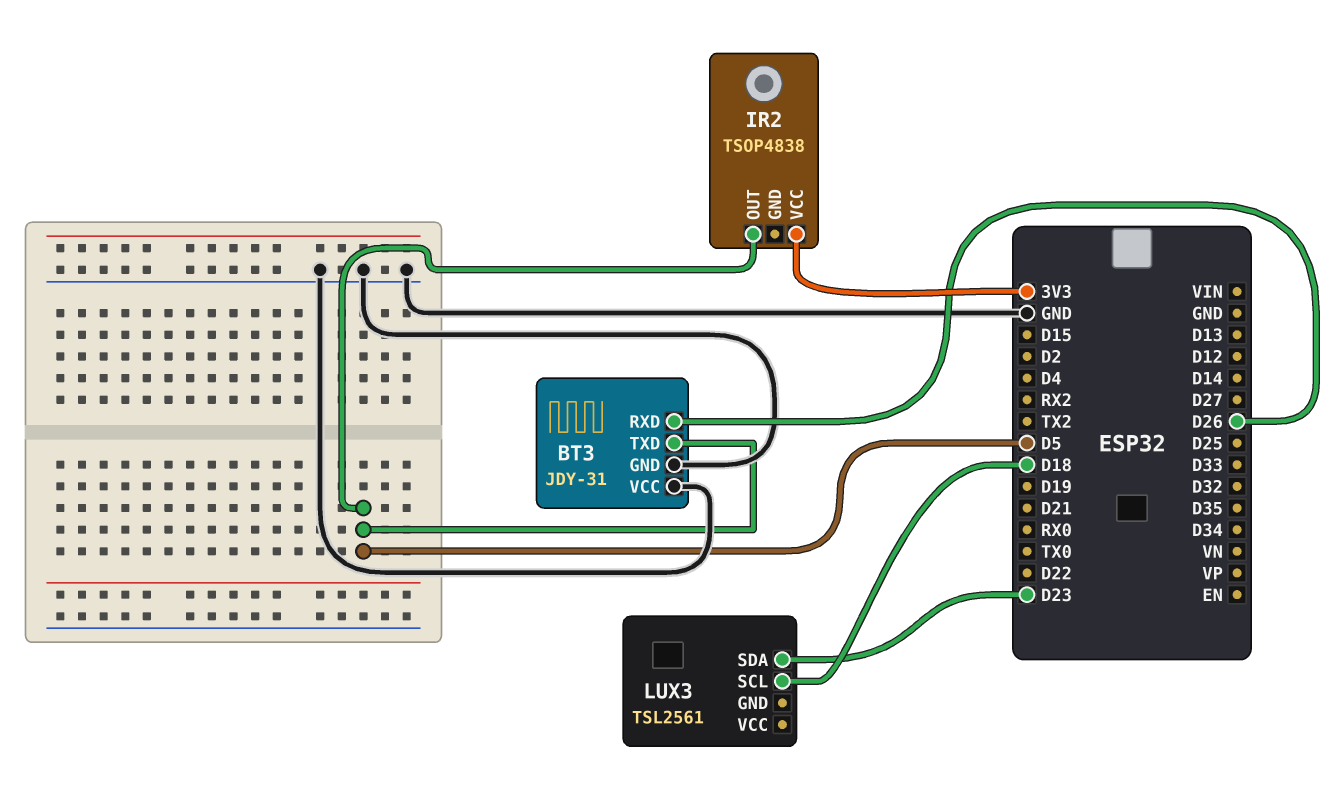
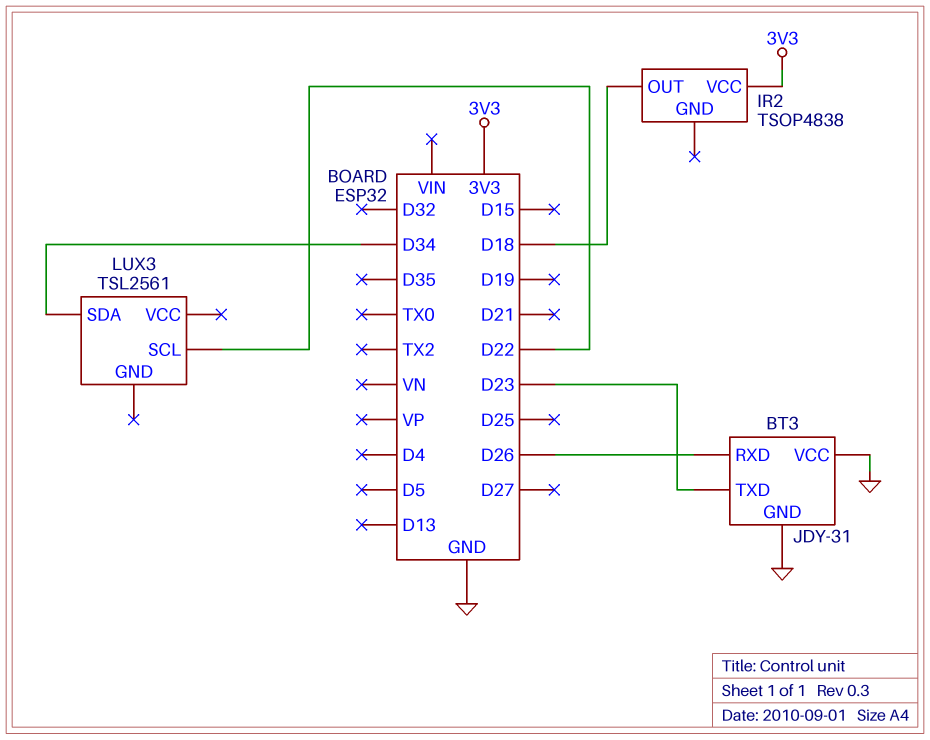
BT3 pin TXD: D5 -> D23
IR2 pin OUT: D5 -> D18
LUX3 pin SCL: D18 -> D22
LUX3 pin SDA: D23 -> D34

